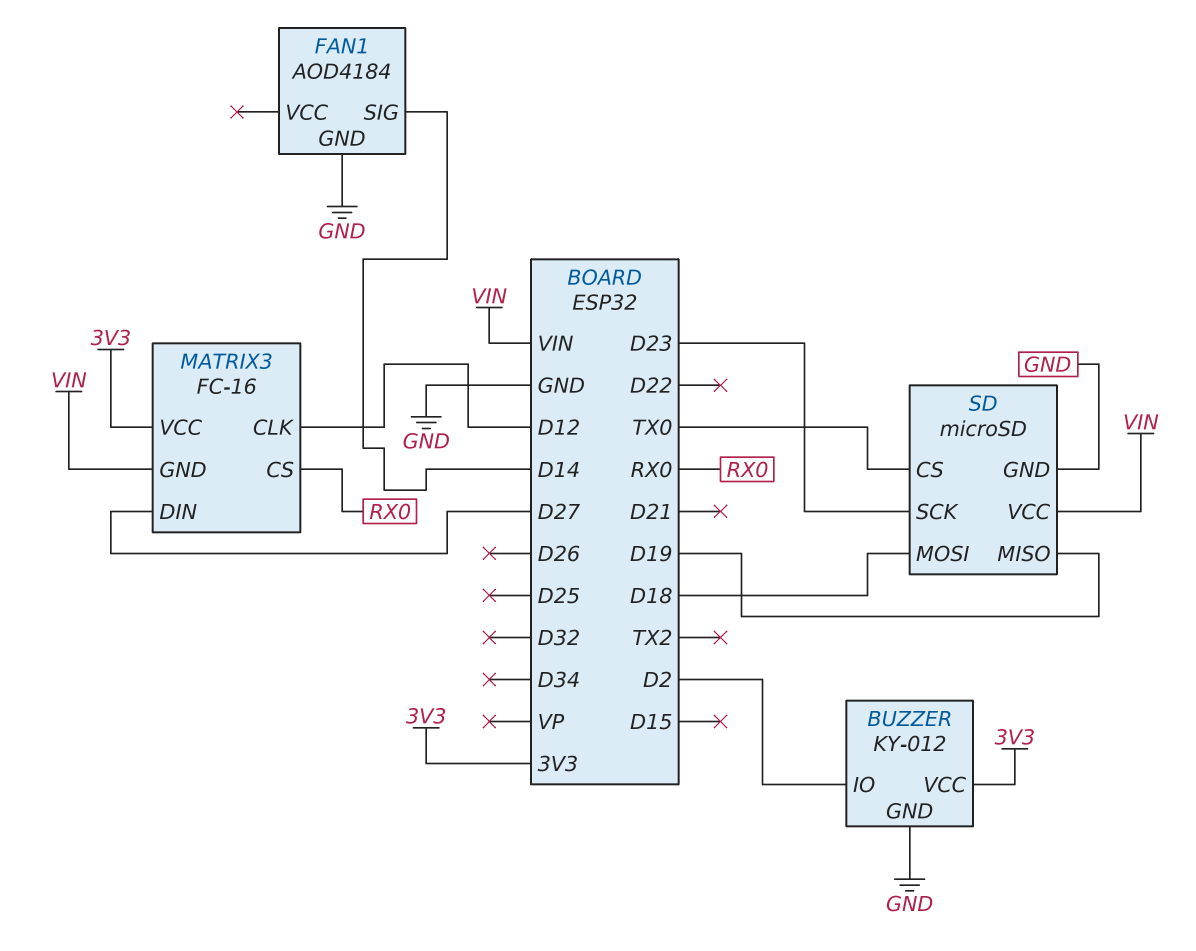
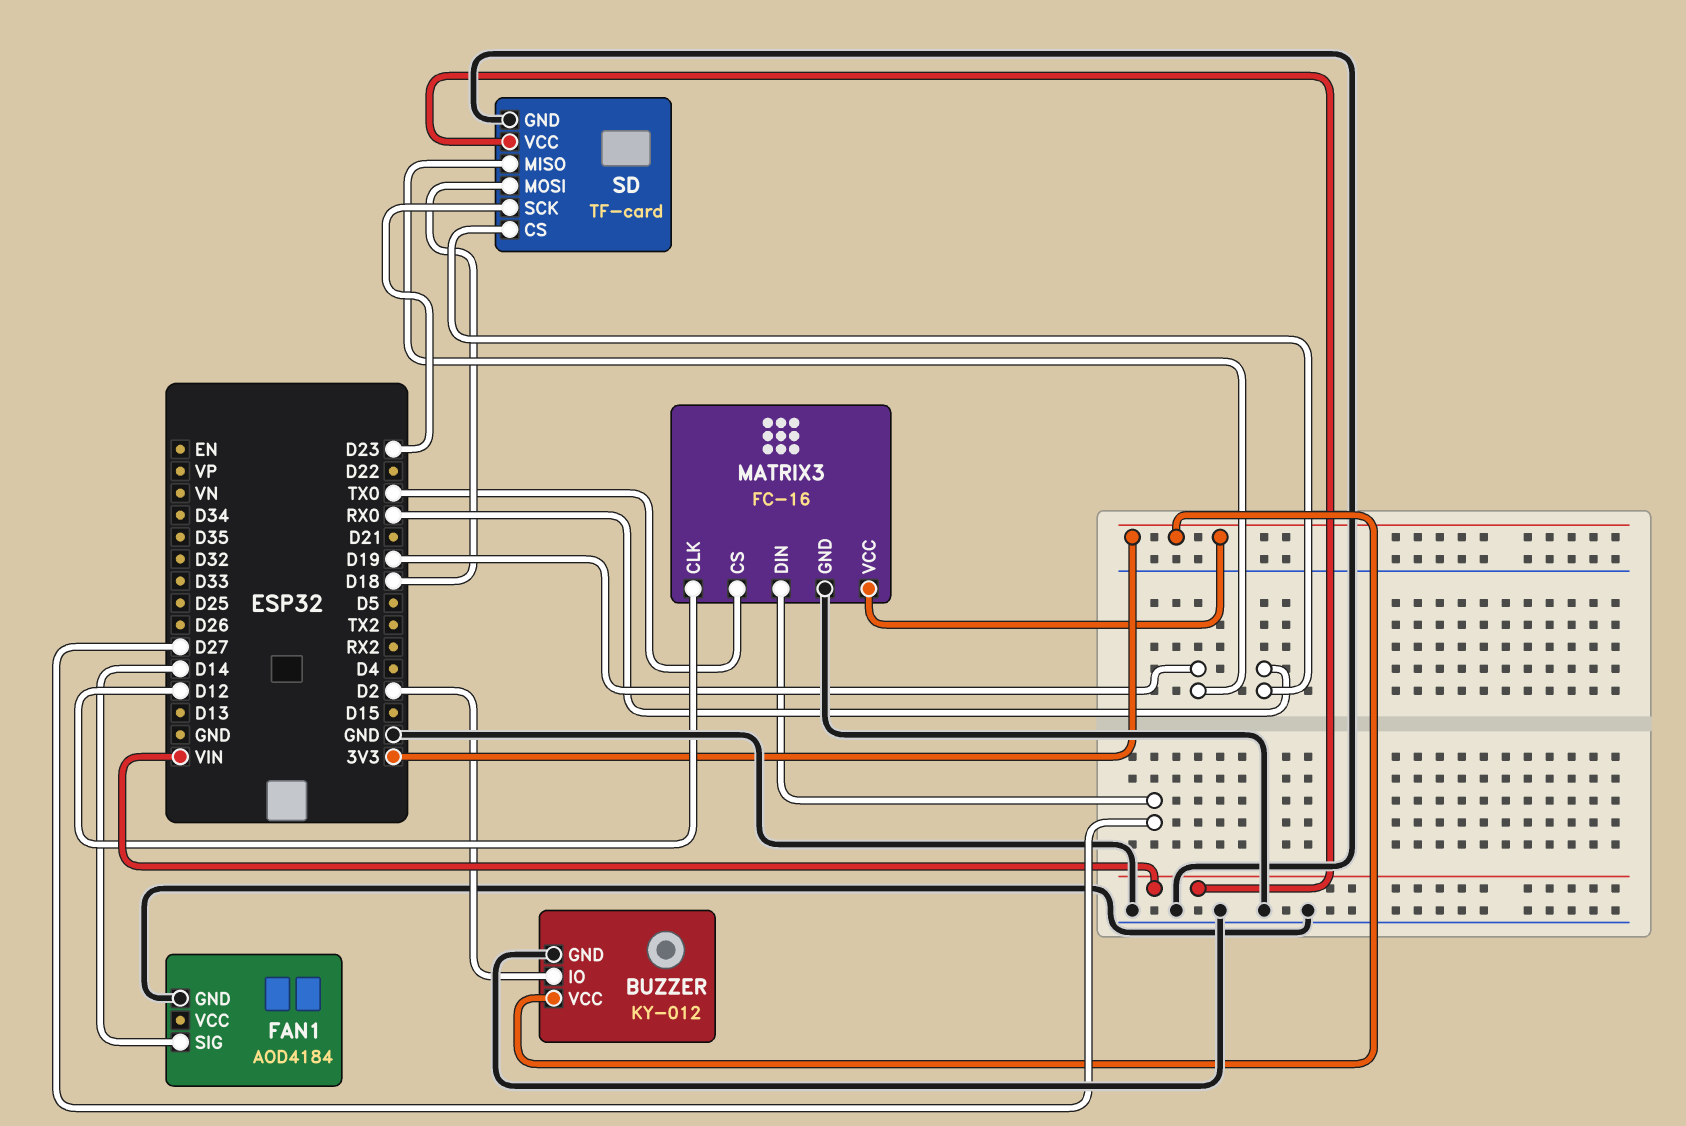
MATRIX3 pin CS: RX0 -> TX0
MATRIX3 pin GND: VIN -> GND
SD: microSD -> TF-card
SD pin CS: TX0 -> RX0

